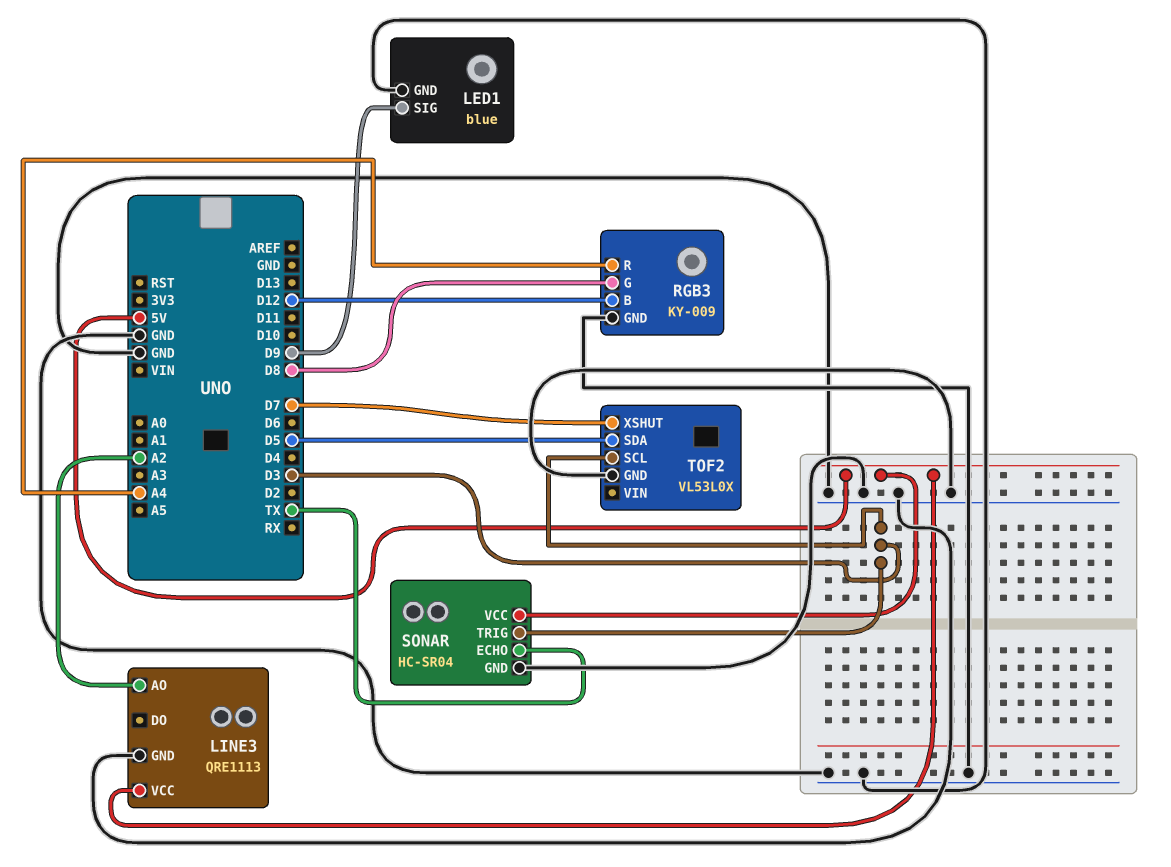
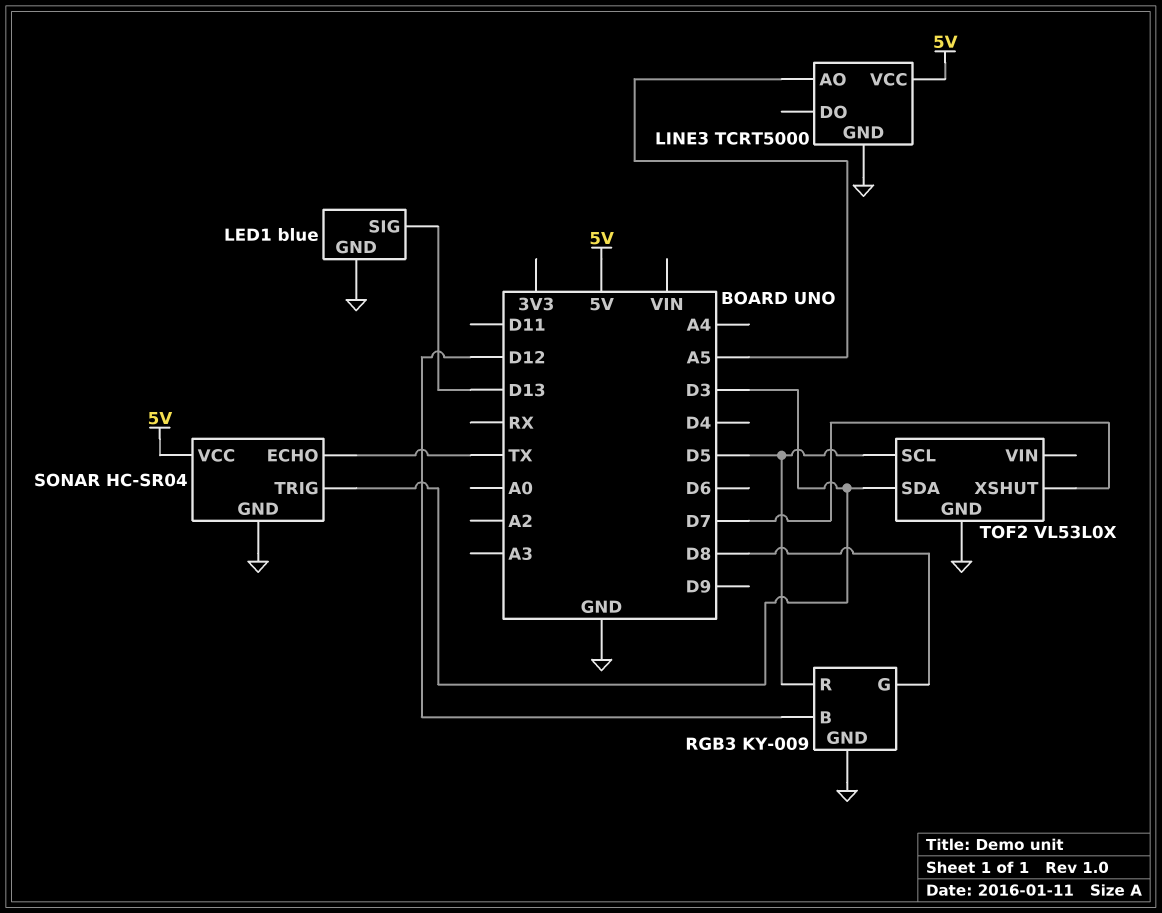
LED1 pin SIG: D9 -> D13
LINE3: QRE1113 -> TCRT5000
LINE3 pin AO: A2 -> A5
RGB3 pin R: A4 -> D5
TOF2 pin SCL: D3 -> D5
TOF2 pin SDA: D5 -> D3

